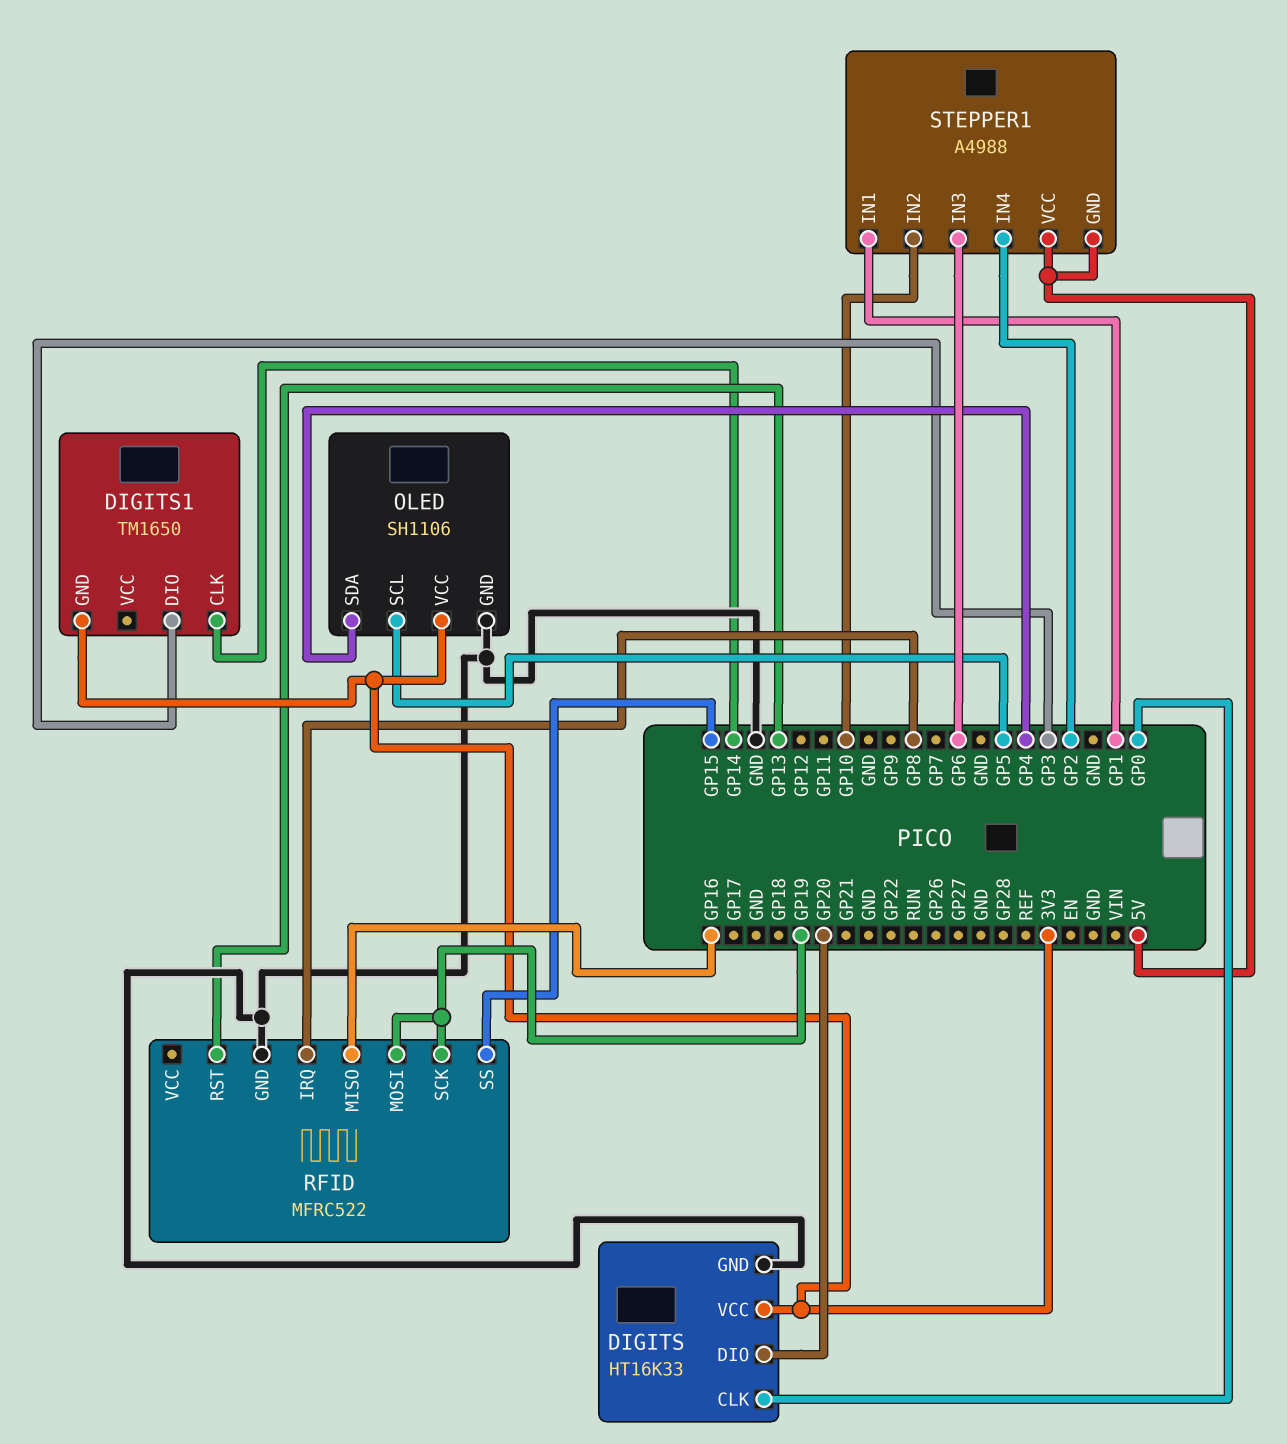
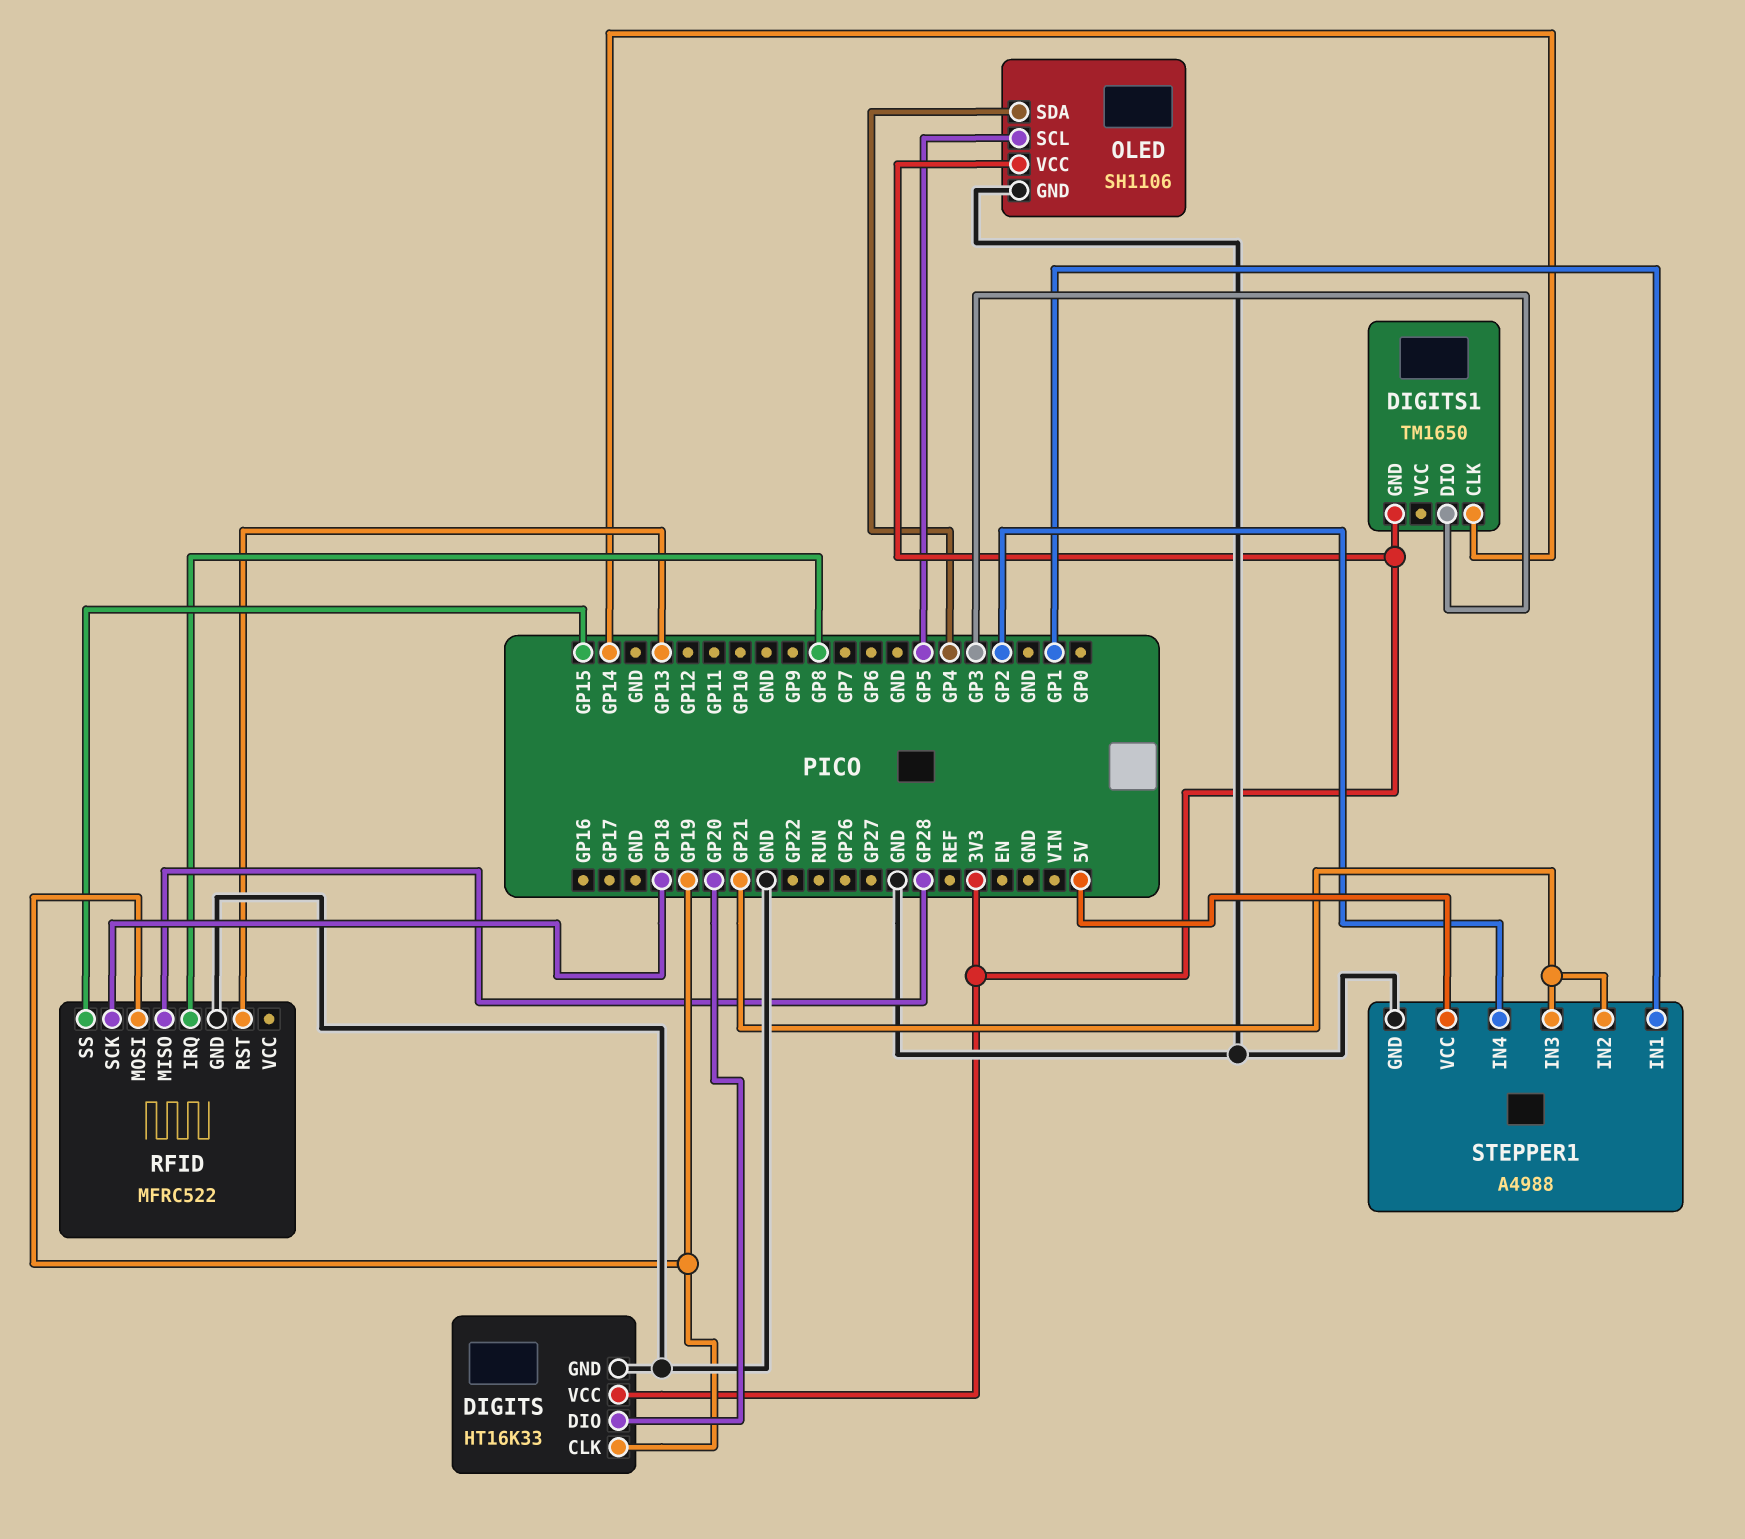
DIGITS pin CLK: GP0 -> GP19
RFID pin MISO: GP16 -> GP28
RFID pin SCK: GP19 -> GP18
STEPPER1 pin GND: 5V -> GND
STEPPER1 pin IN2: GP10 -> GP21
STEPPER1 pin IN3: GP6 -> GP21

